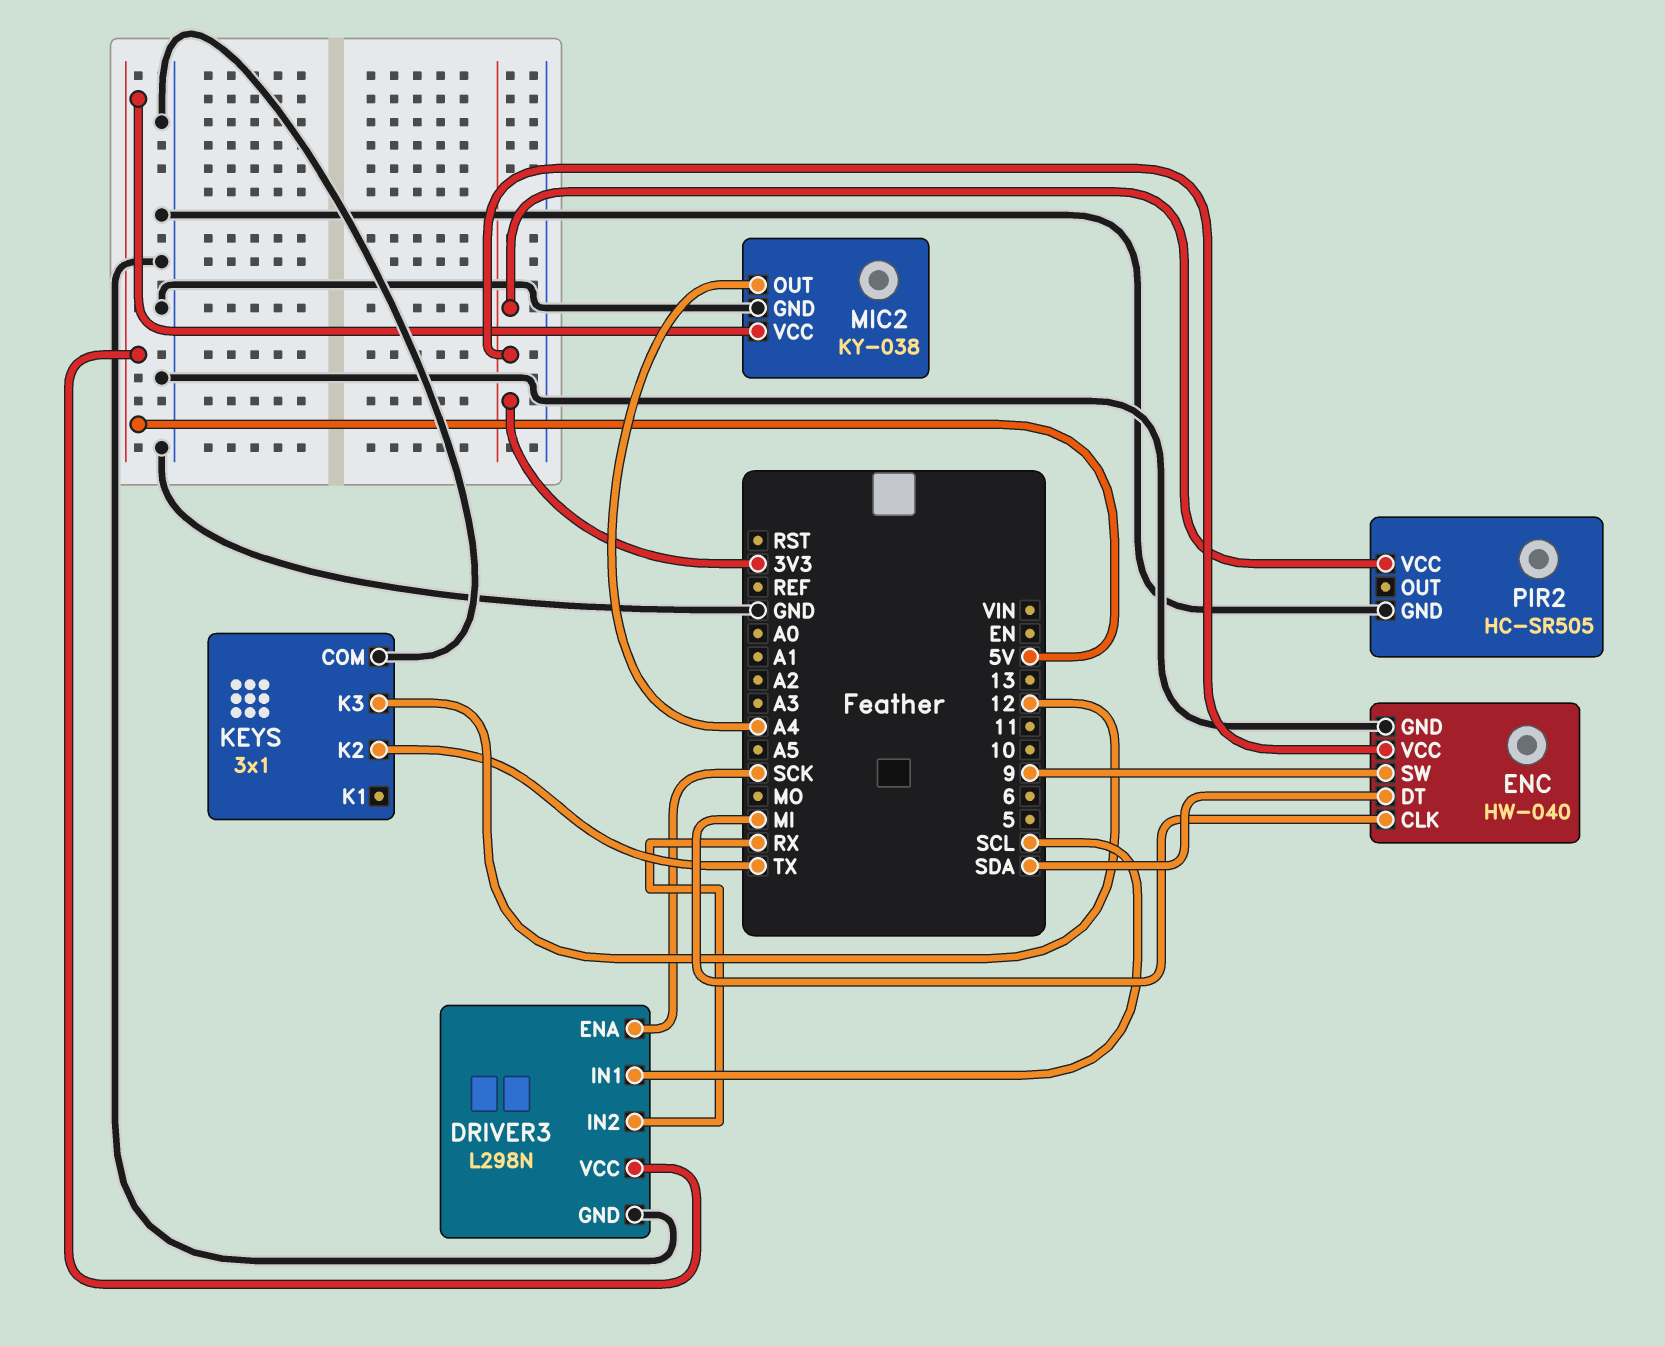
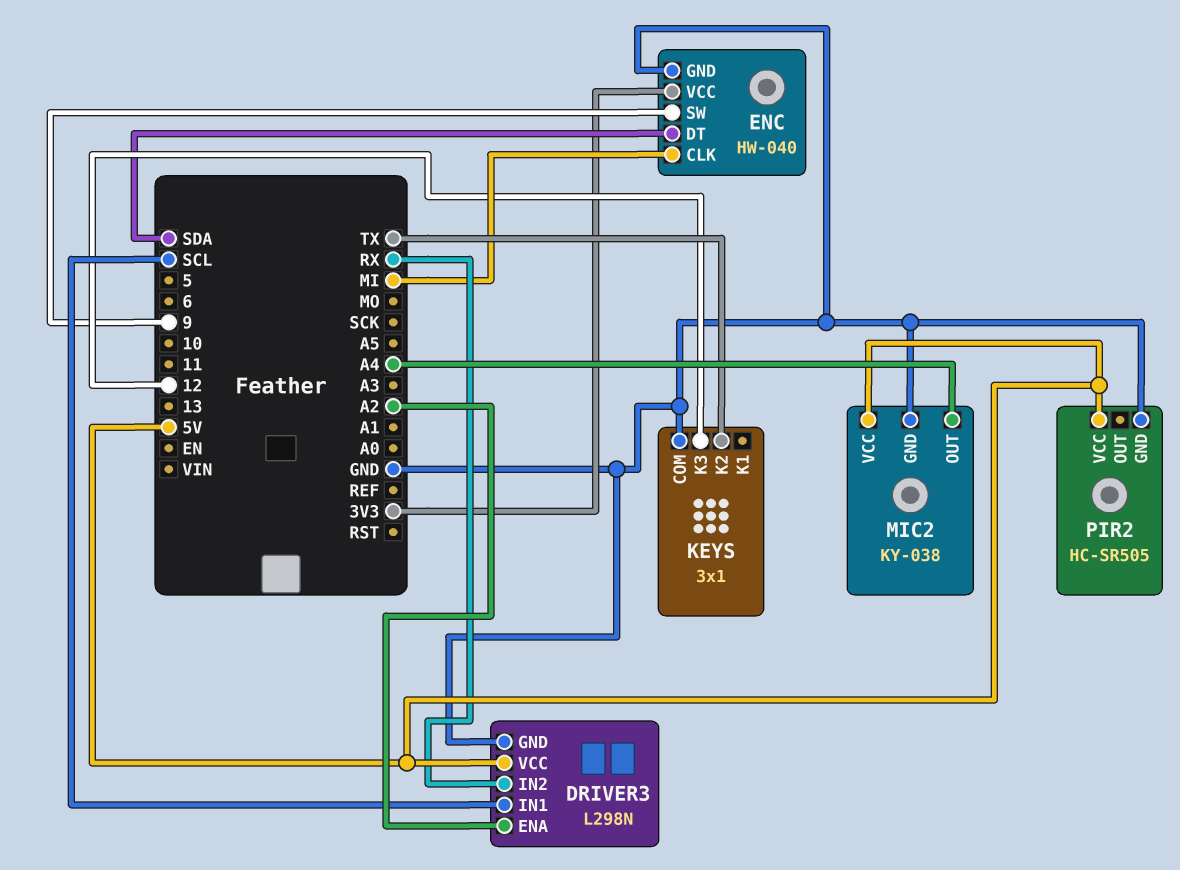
DRIVER3 pin ENA: SCK -> A2
PIR2 pin VCC: 3V3 -> 5V

